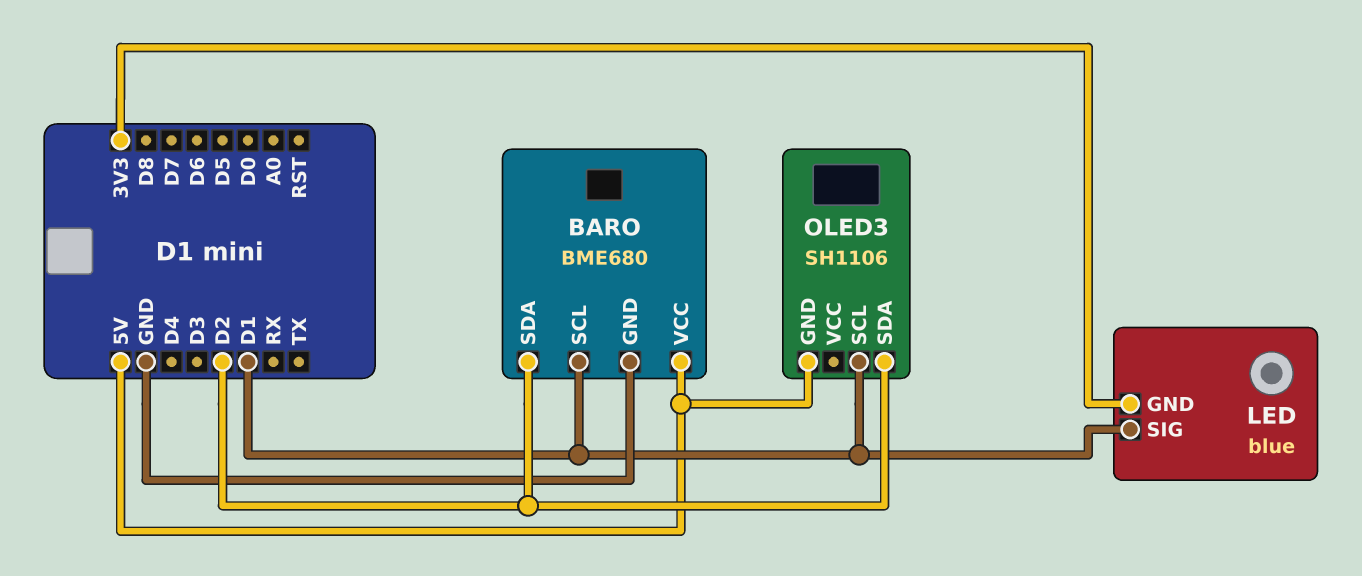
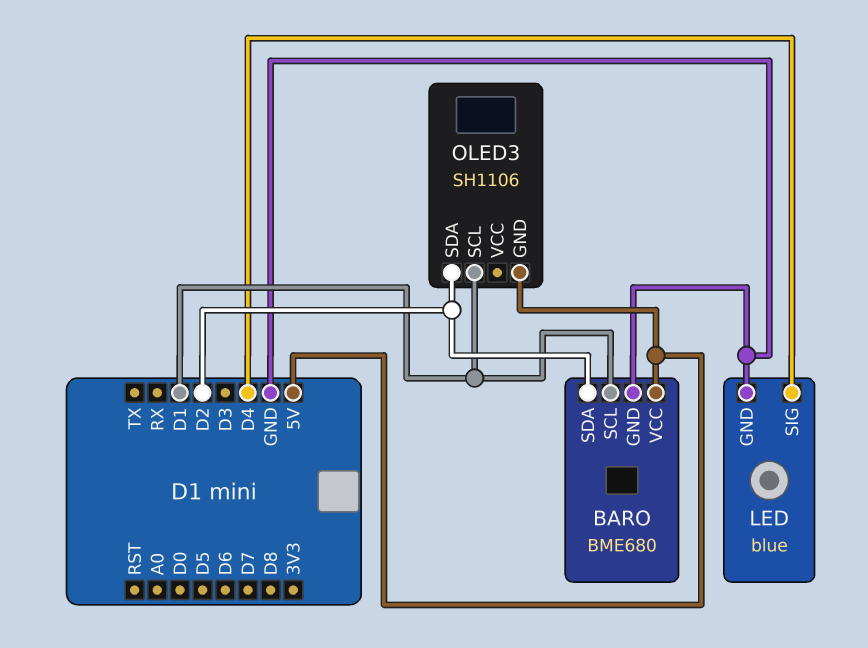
LED pin GND: 3V3 -> GND
LED pin SIG: D1 -> D4

